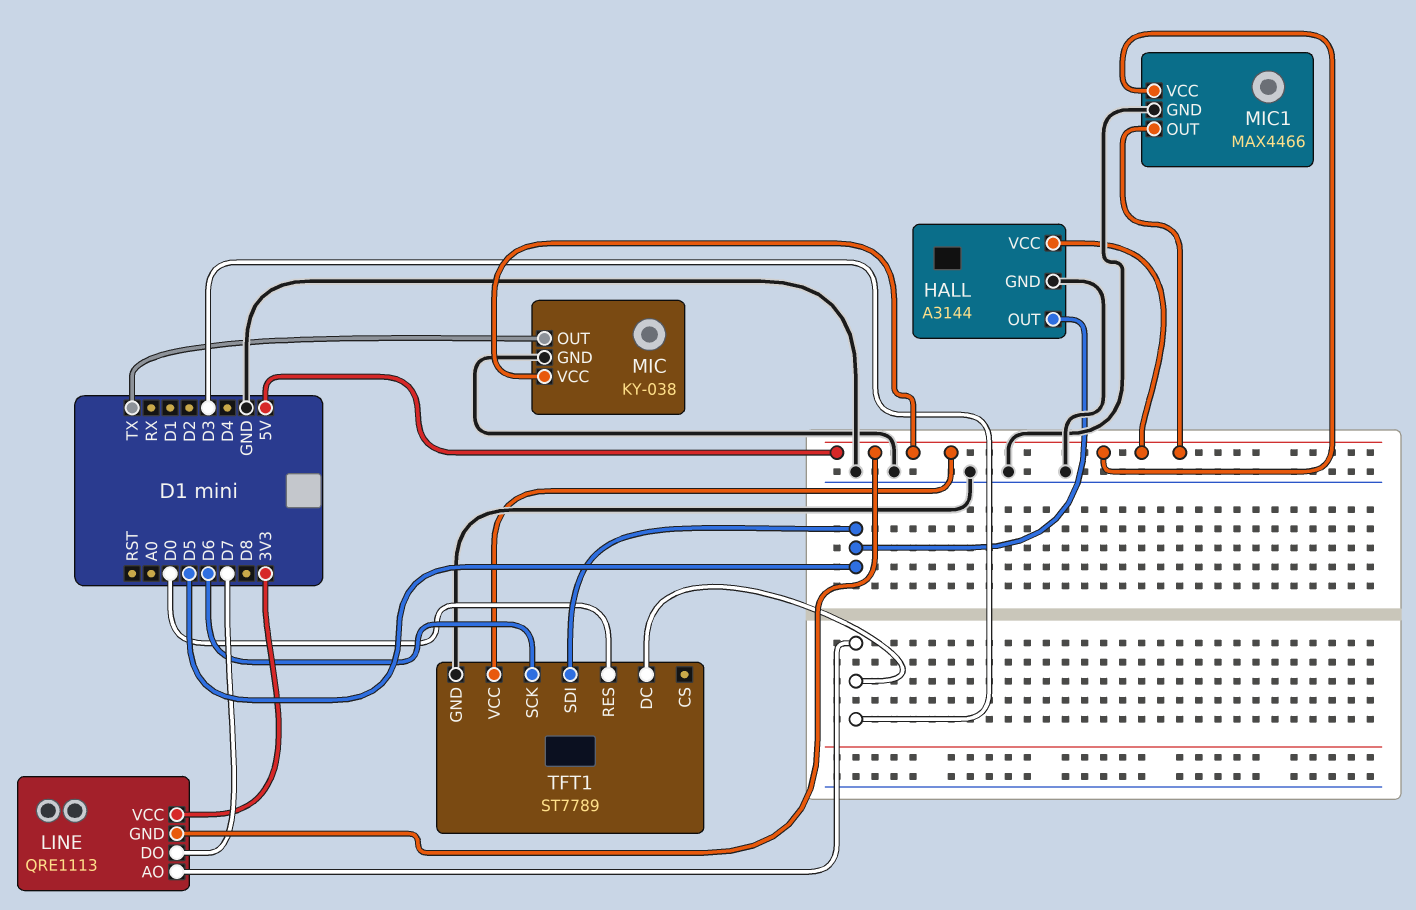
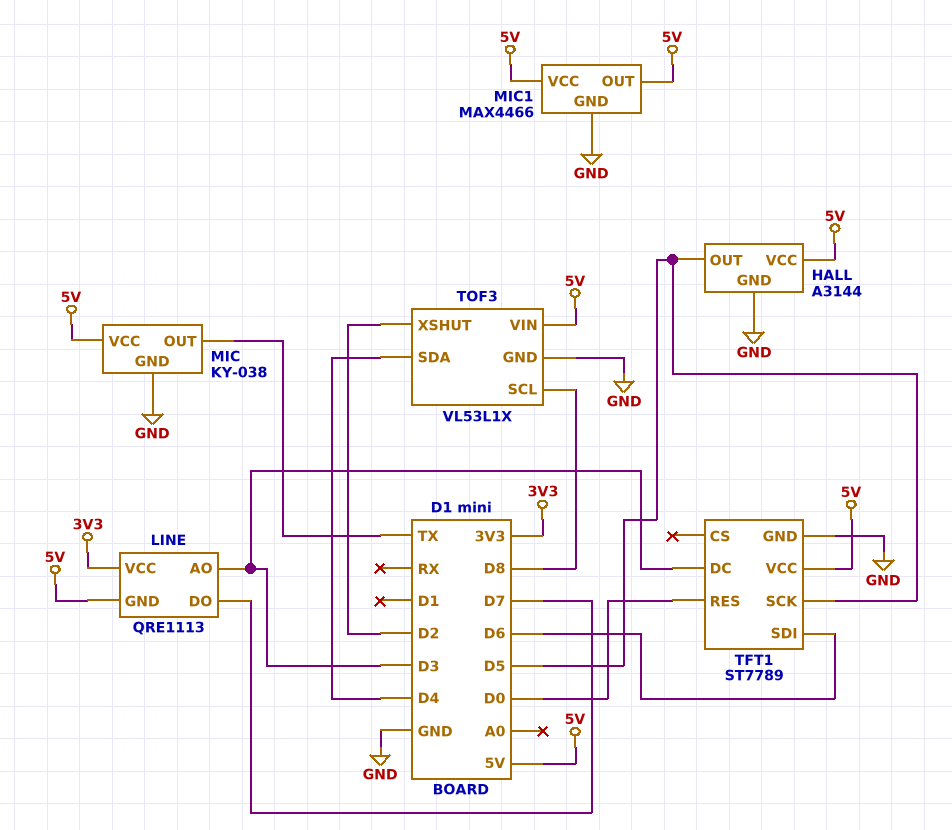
TFT1 pin SCK: D6 -> D5
TFT1 pin SDI: D5 -> D6
TOF3: none -> VL53L1X
TOF3 pin GND: none -> GND
TOF3 pin SCL: none -> D8
TOF3 pin SDA: none -> D4
TOF3 pin VIN: none -> 5V
TOF3 pin XSHUT: none -> D2

